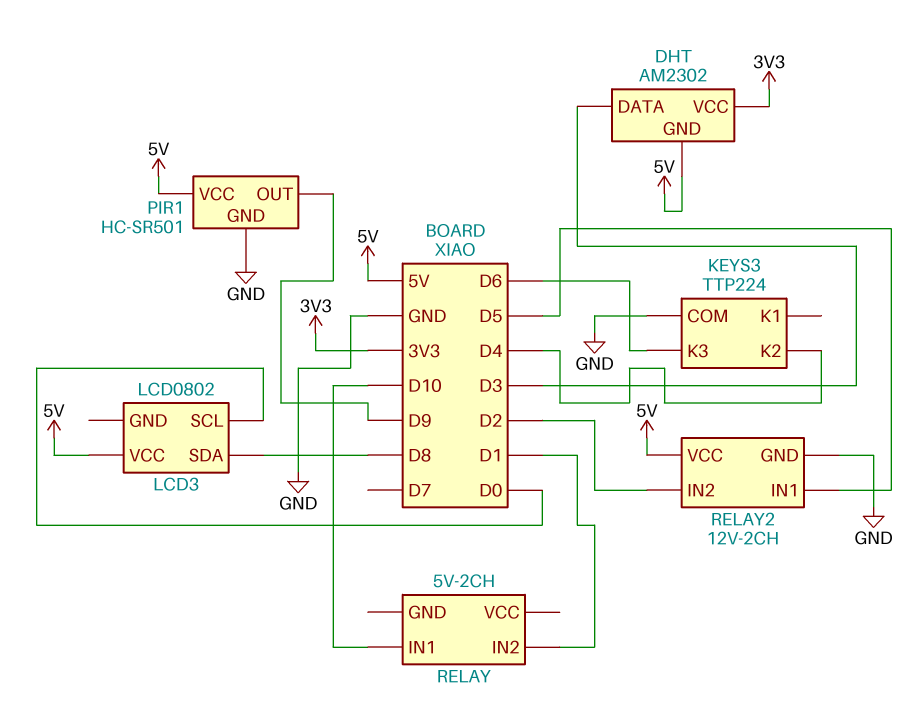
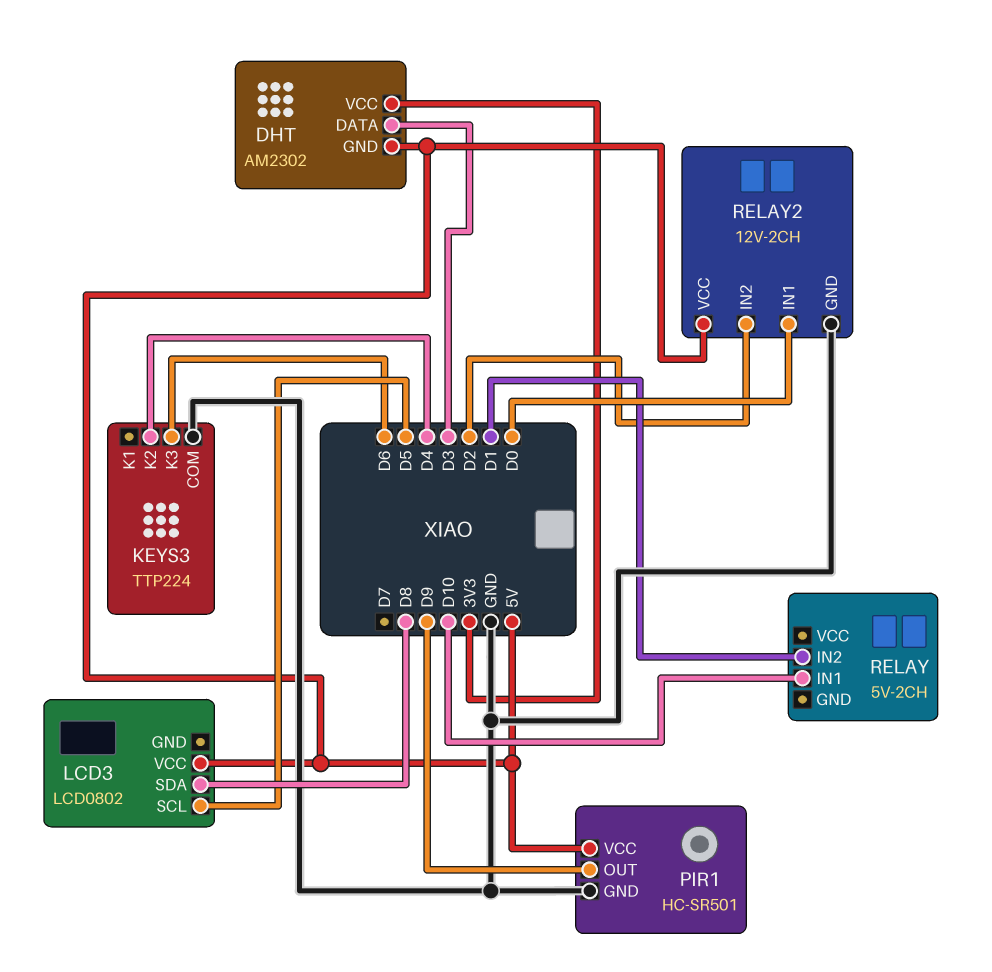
LCD3 pin SCL: D0 -> D5
RELAY2 pin IN1: D5 -> D0

